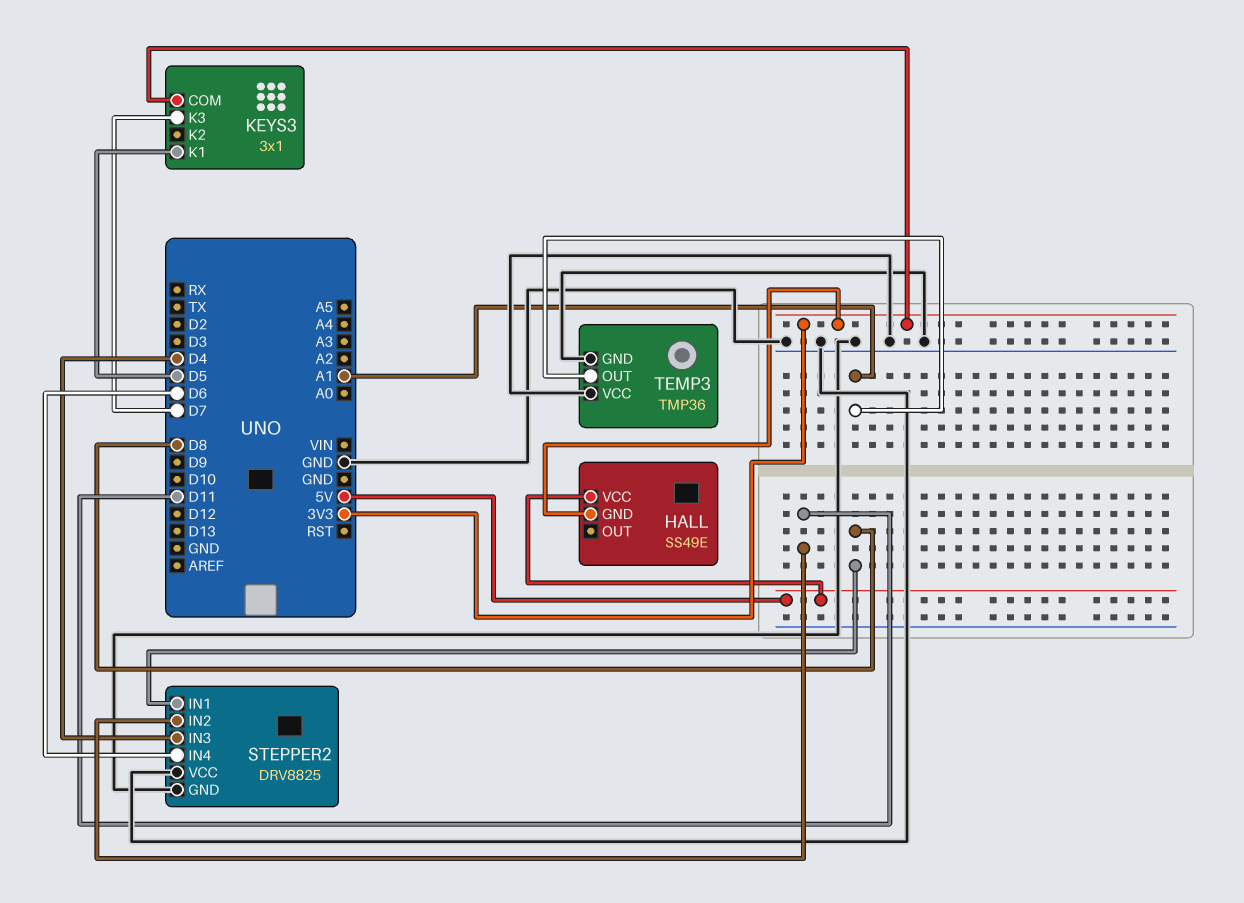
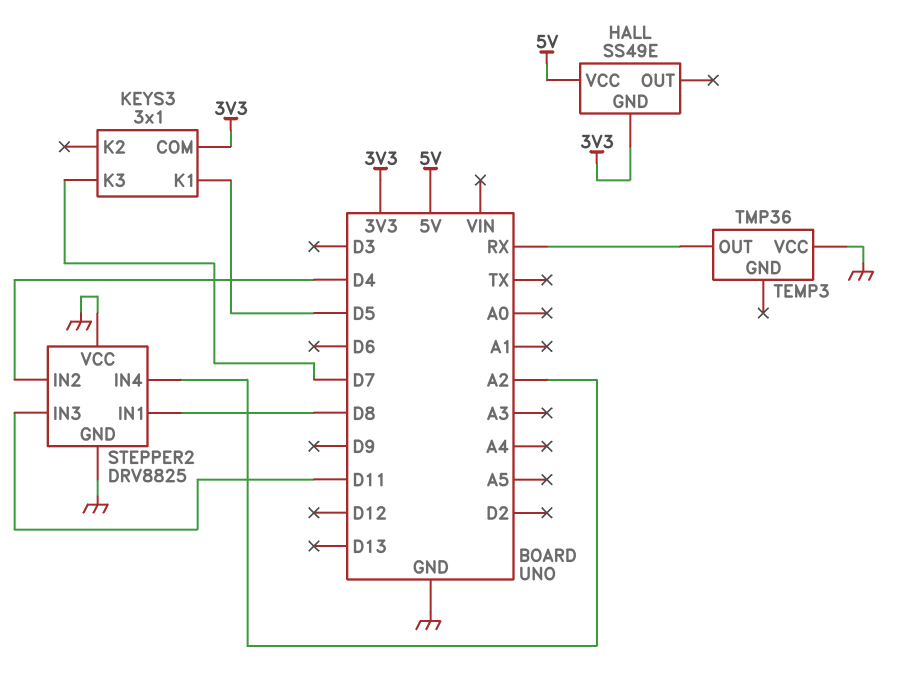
STEPPER2 pin IN2: D11 -> D4
STEPPER2 pin IN3: D4 -> D11
STEPPER2 pin IN4: D6 -> A2
TEMP3 pin GND: GND -> none
TEMP3 pin OUT: A1 -> RX

